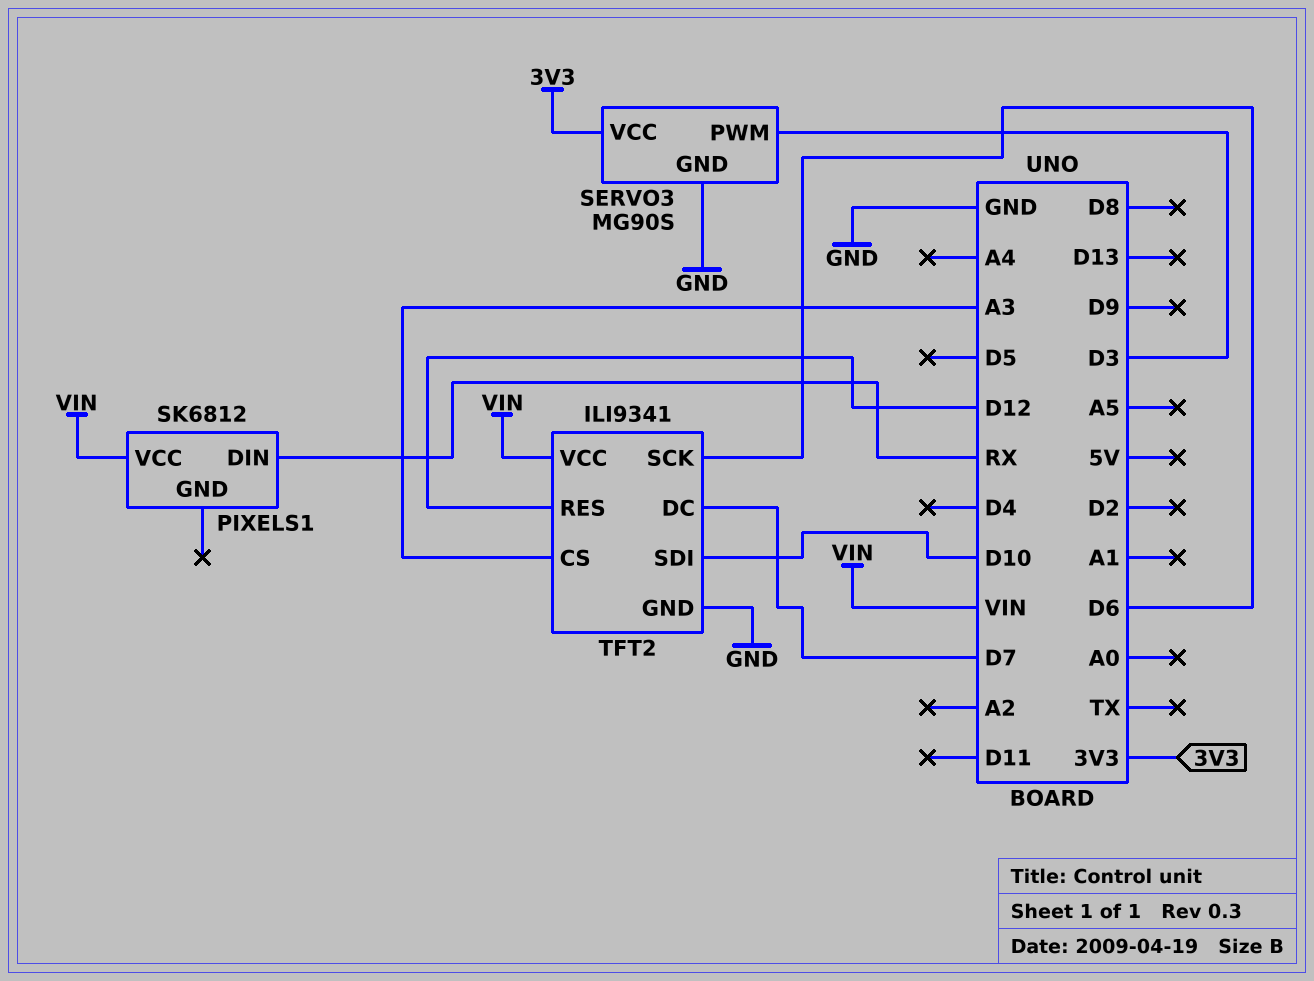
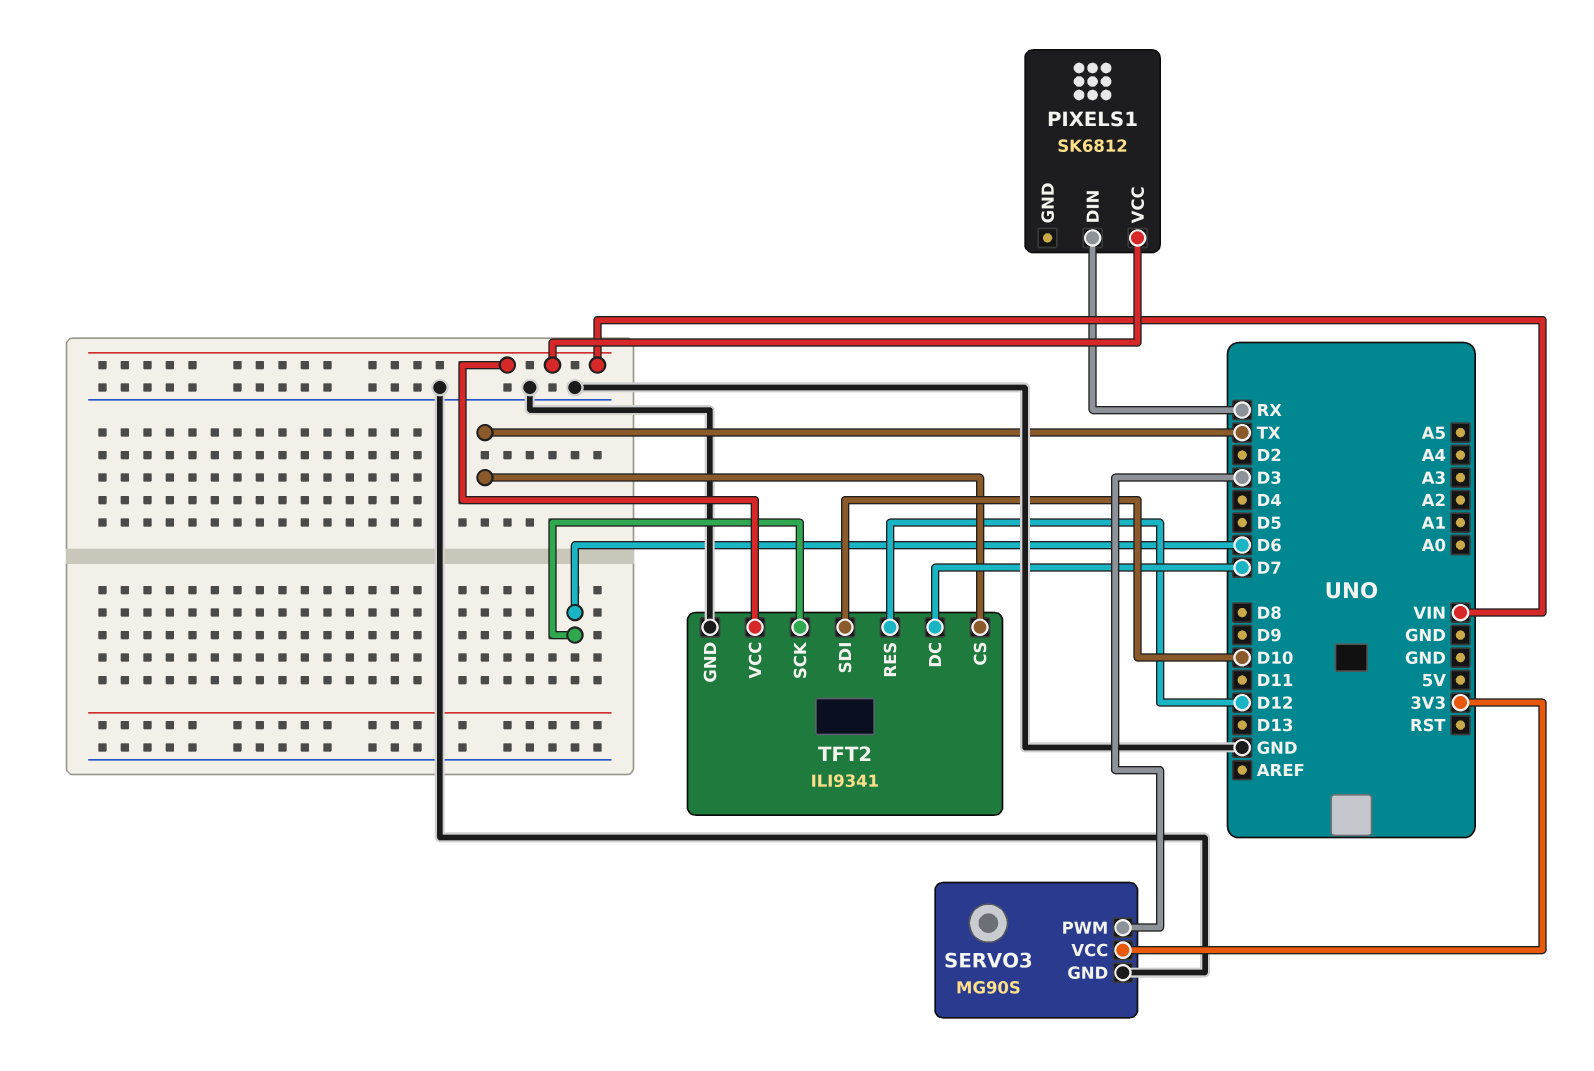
TFT2 pin CS: A3 -> TX

